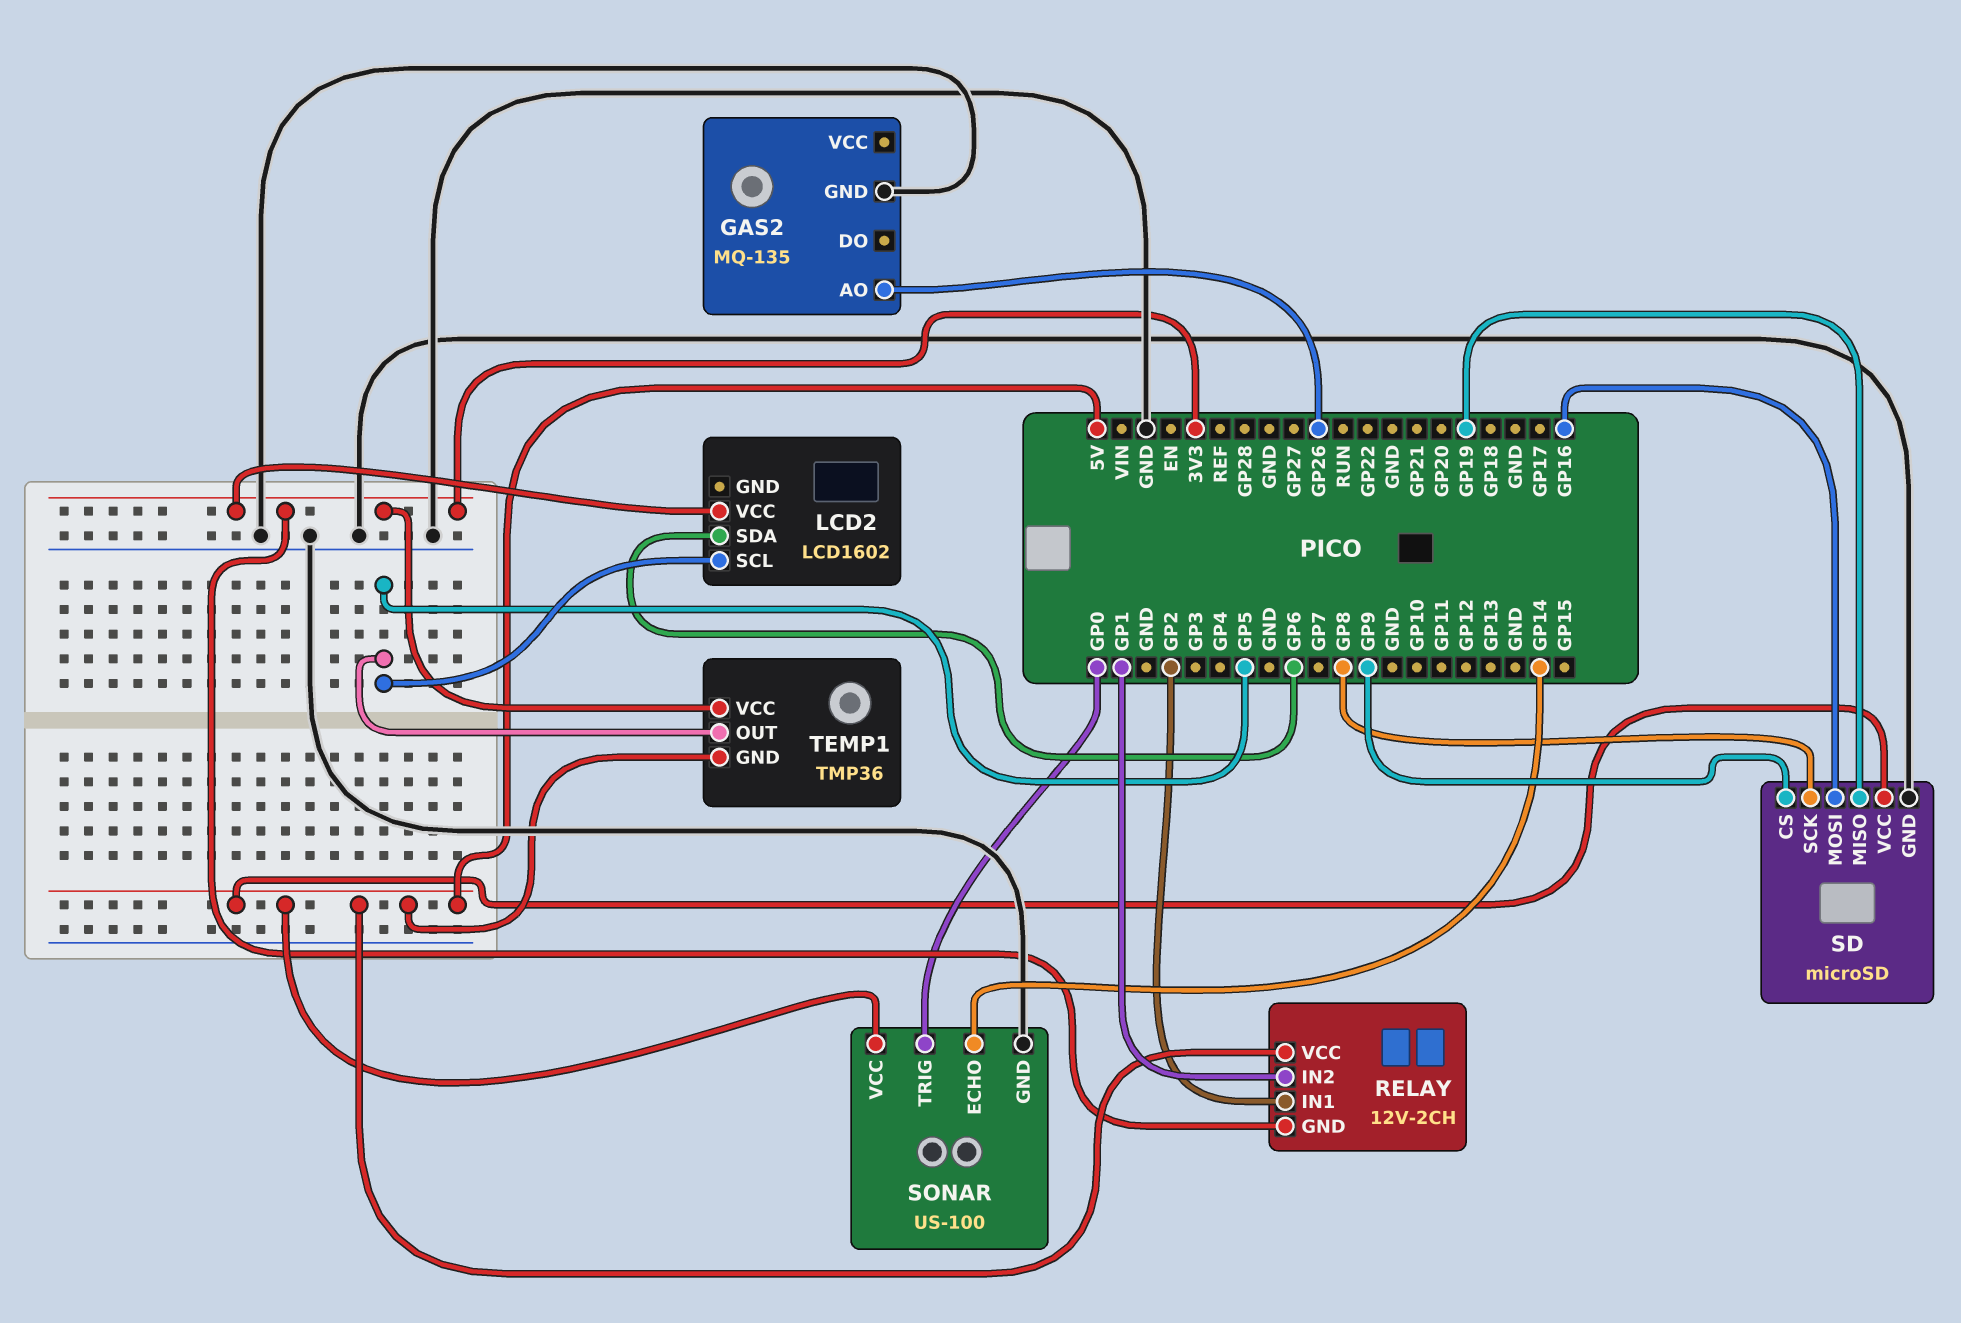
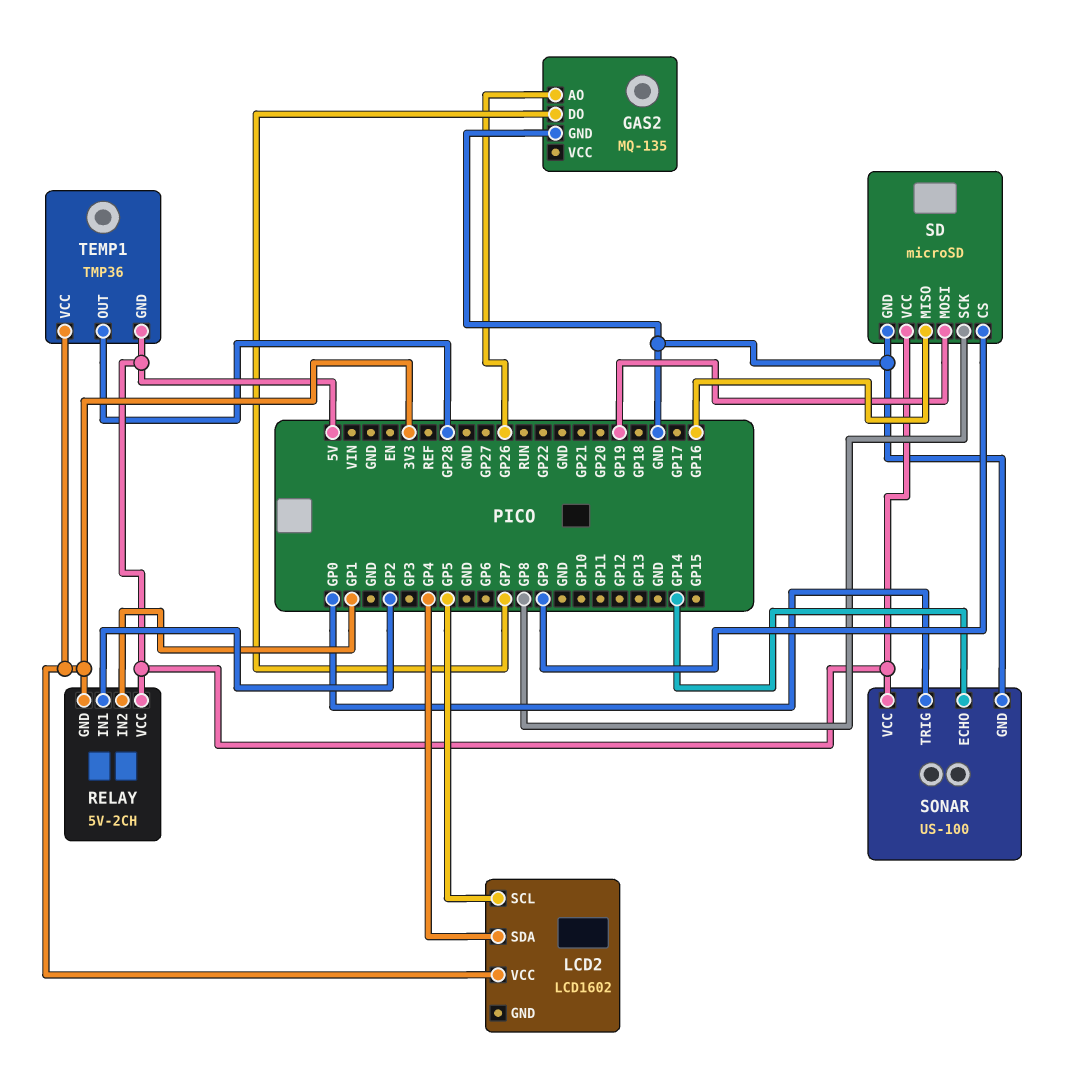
GAS2 pin DO: none -> GP7
LCD2 pin SDA: GP6 -> GP4
RELAY: 12V-2CH -> 5V-2CH
SD pin MISO: GP19 -> GP16
SD pin MOSI: GP16 -> GP19
TEMP1 pin OUT: GP5 -> GP28

